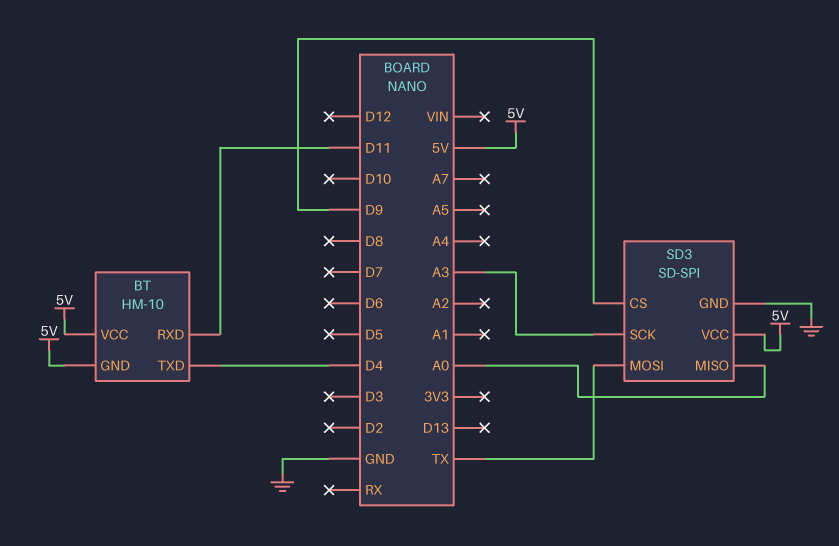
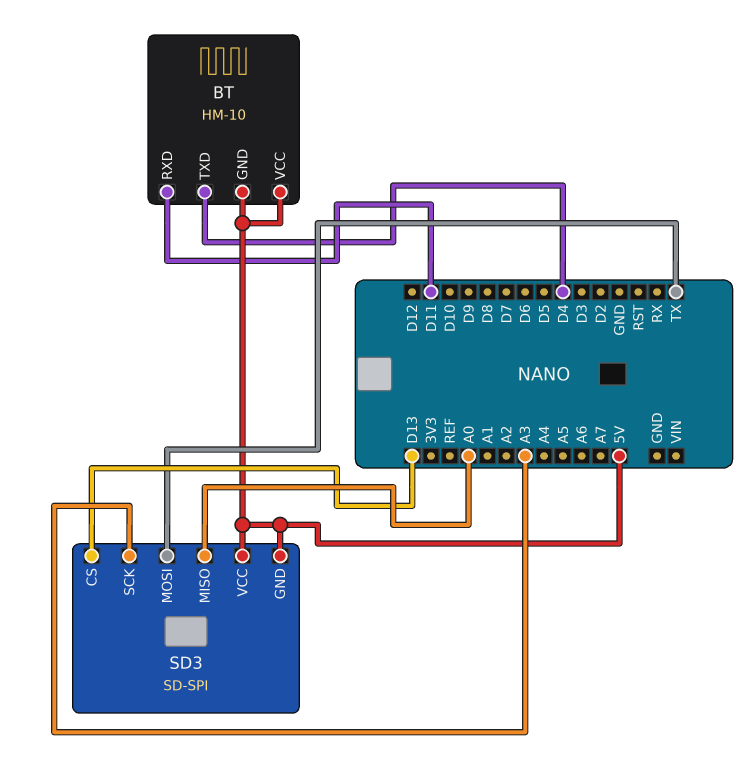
SD3 pin CS: D9 -> D13
SD3 pin GND: GND -> 5V

